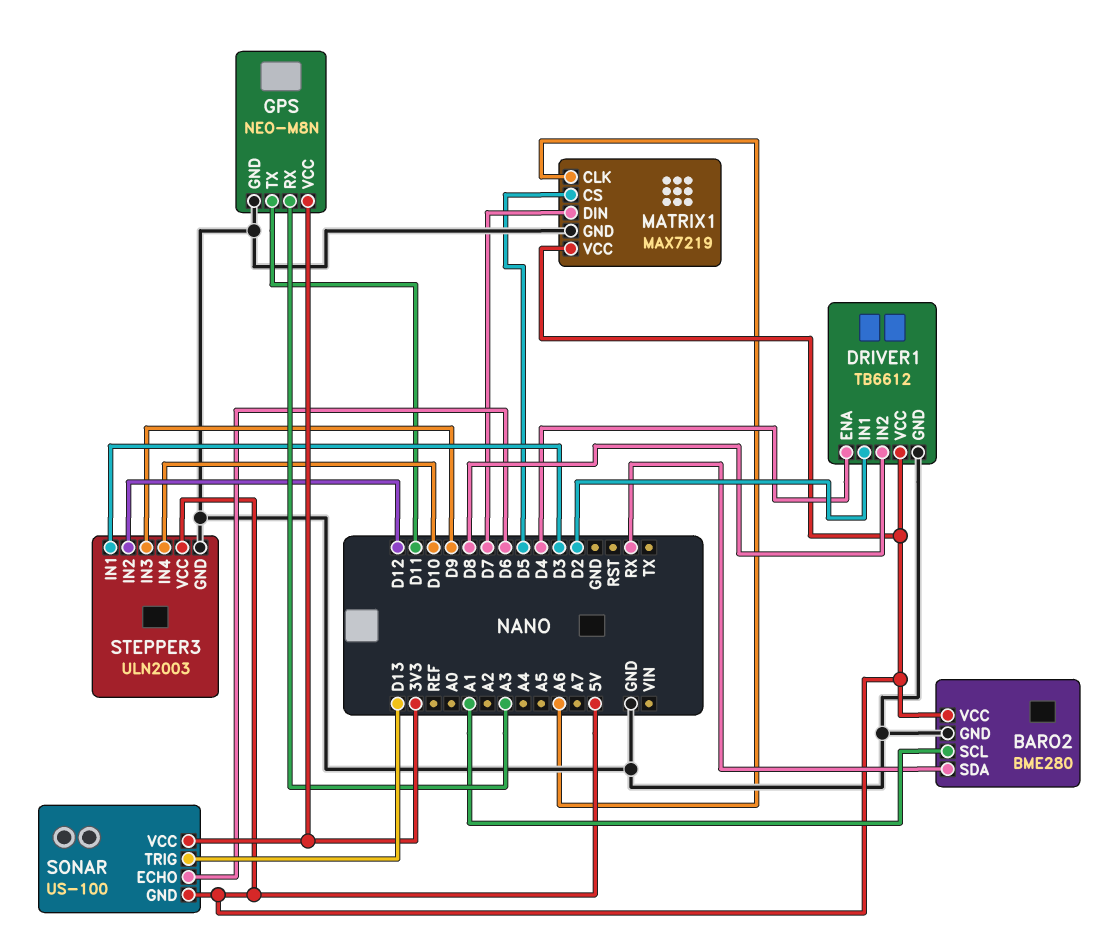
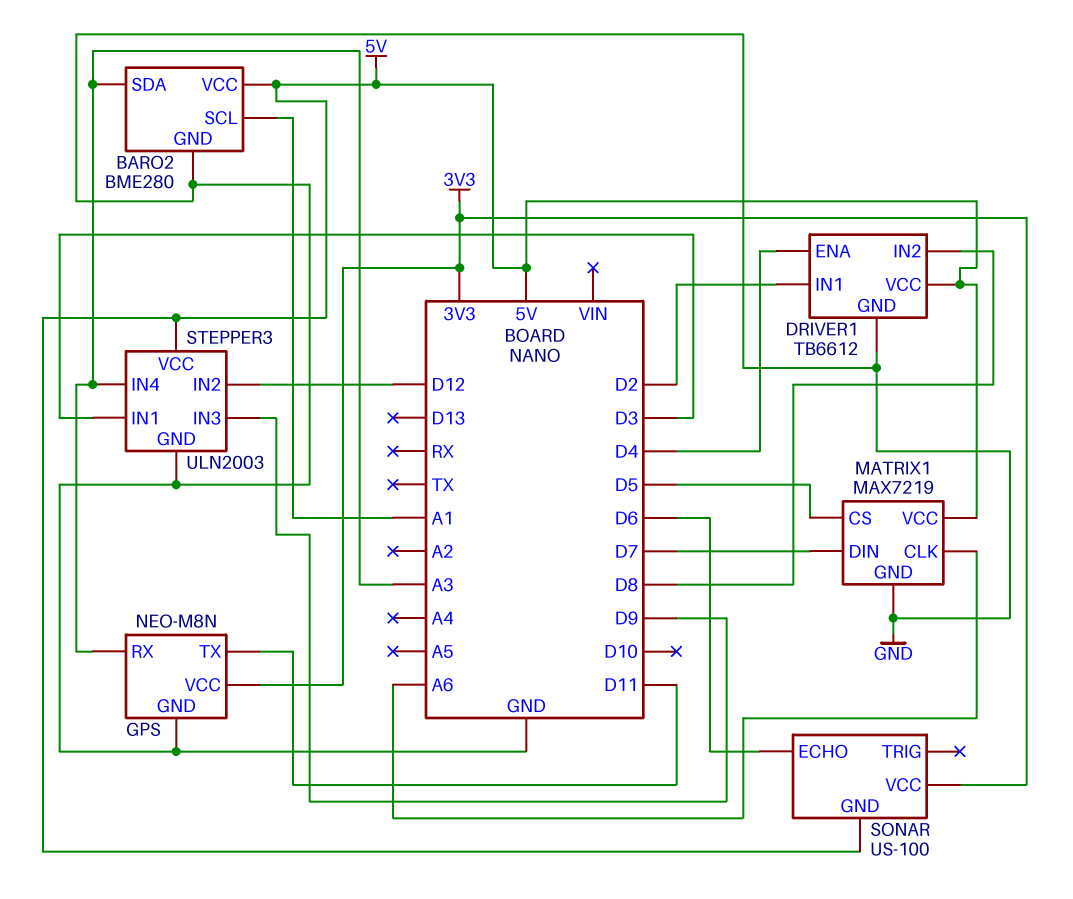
BARO2 pin SDA: RX -> A3
SONAR pin TRIG: D13 -> none
STEPPER3 pin IN4: D10 -> A3

